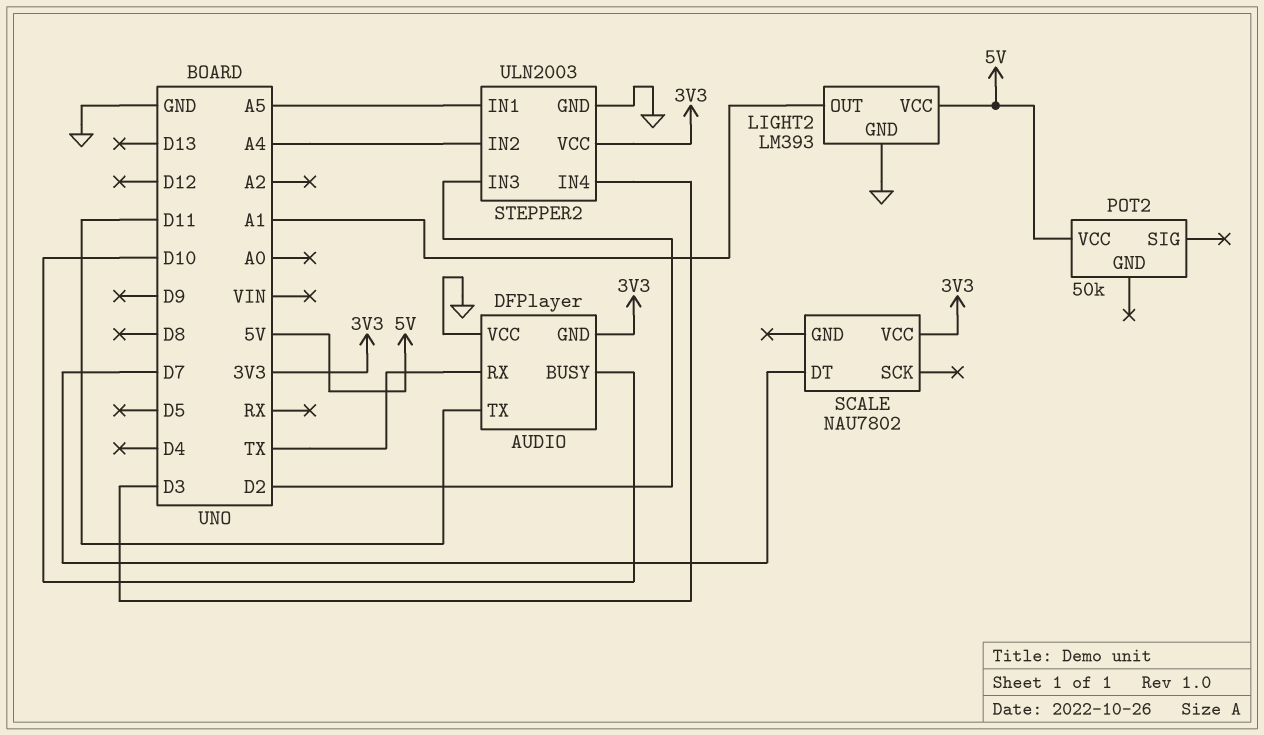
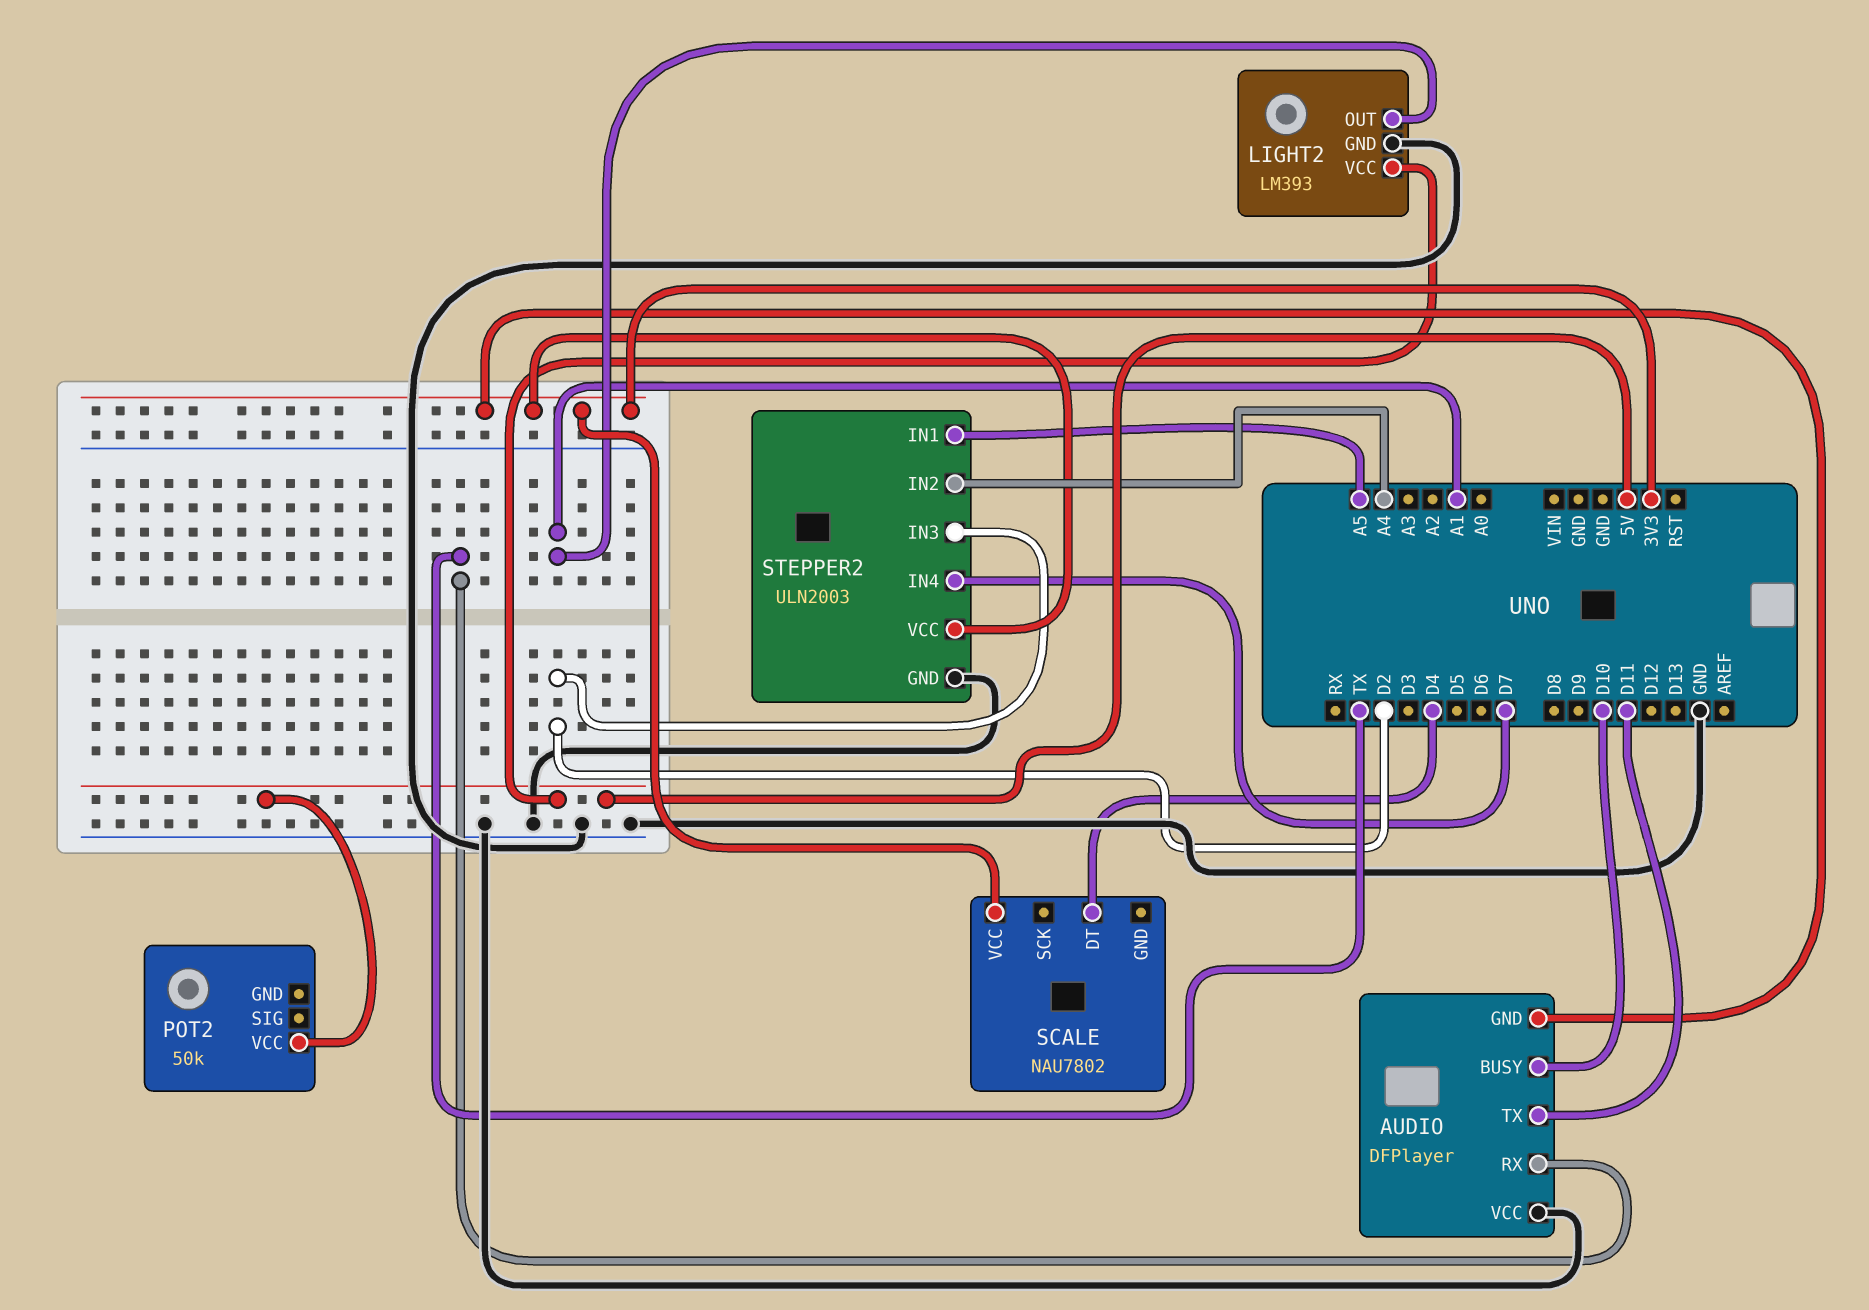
SCALE pin DT: D7 -> D4
STEPPER2 pin IN4: D3 -> D7

